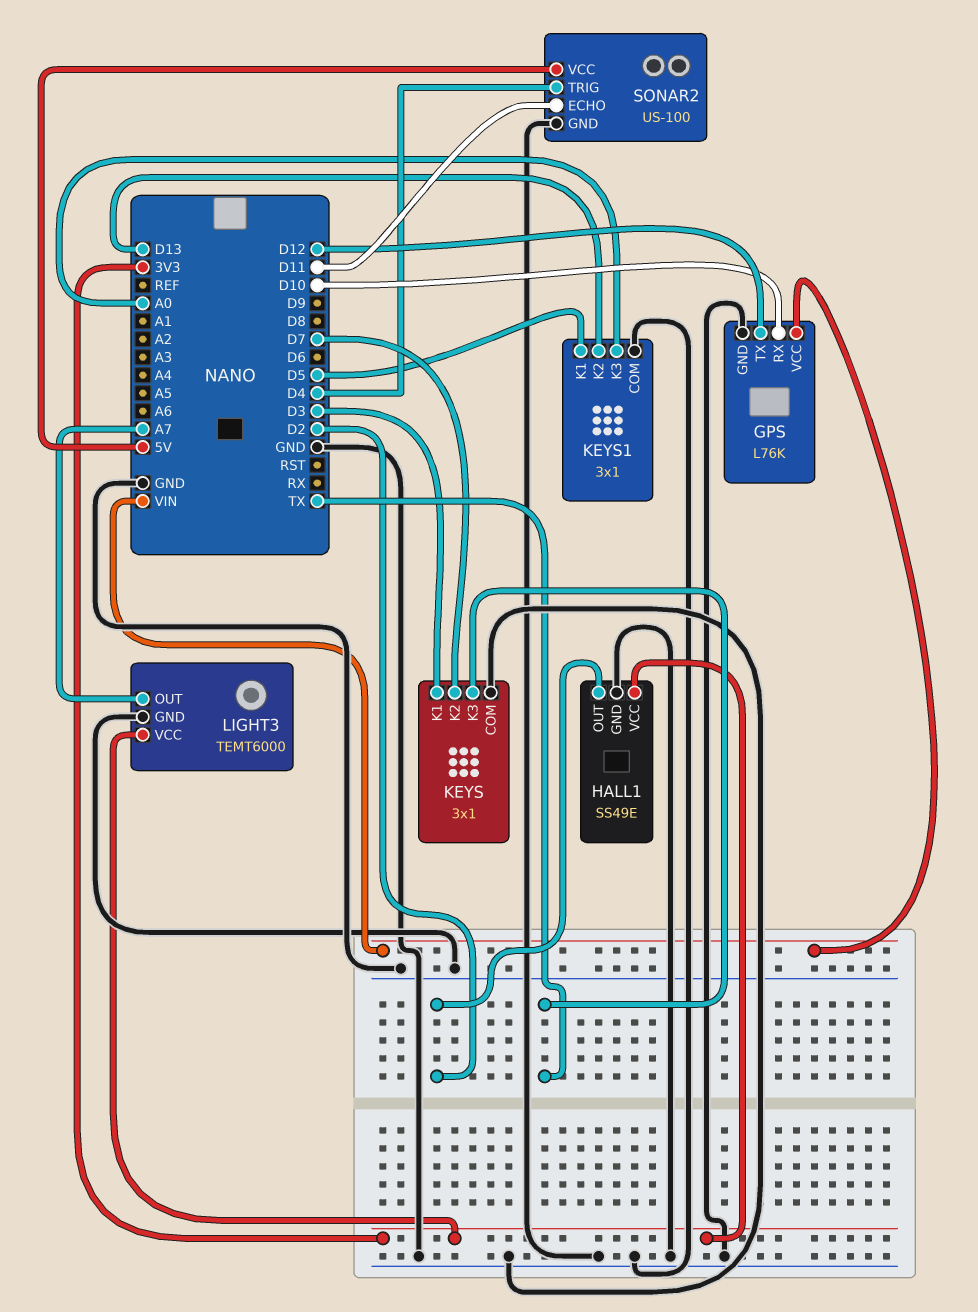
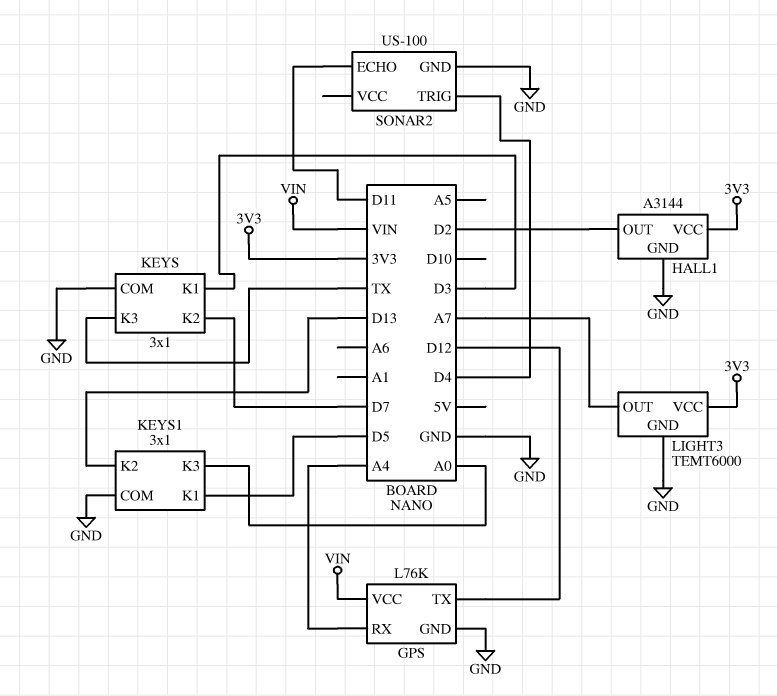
GPS pin RX: D10 -> A4
HALL1: SS49E -> A3144
SONAR2 pin VCC: 5V -> none

